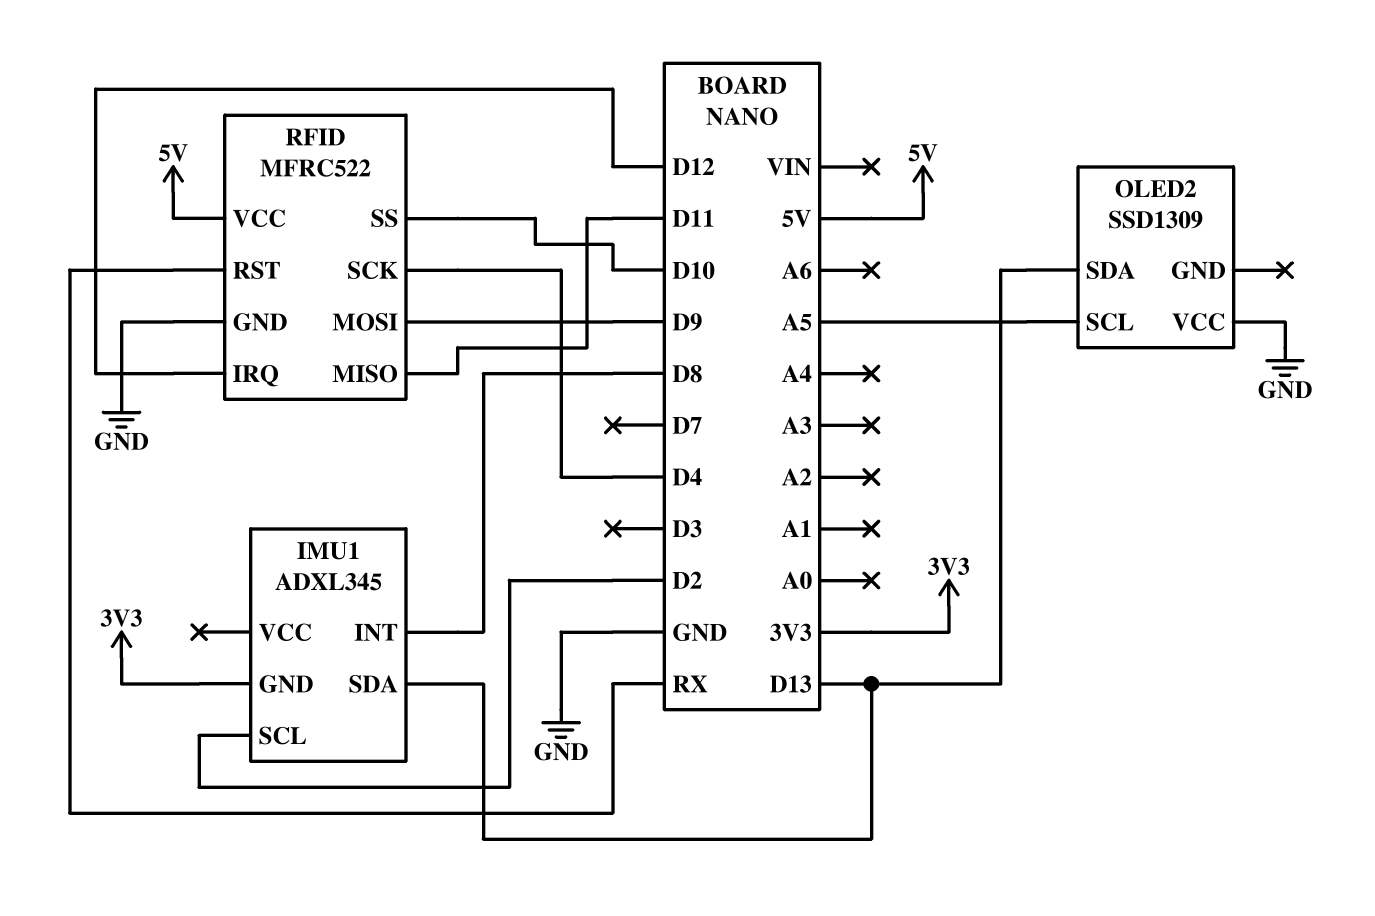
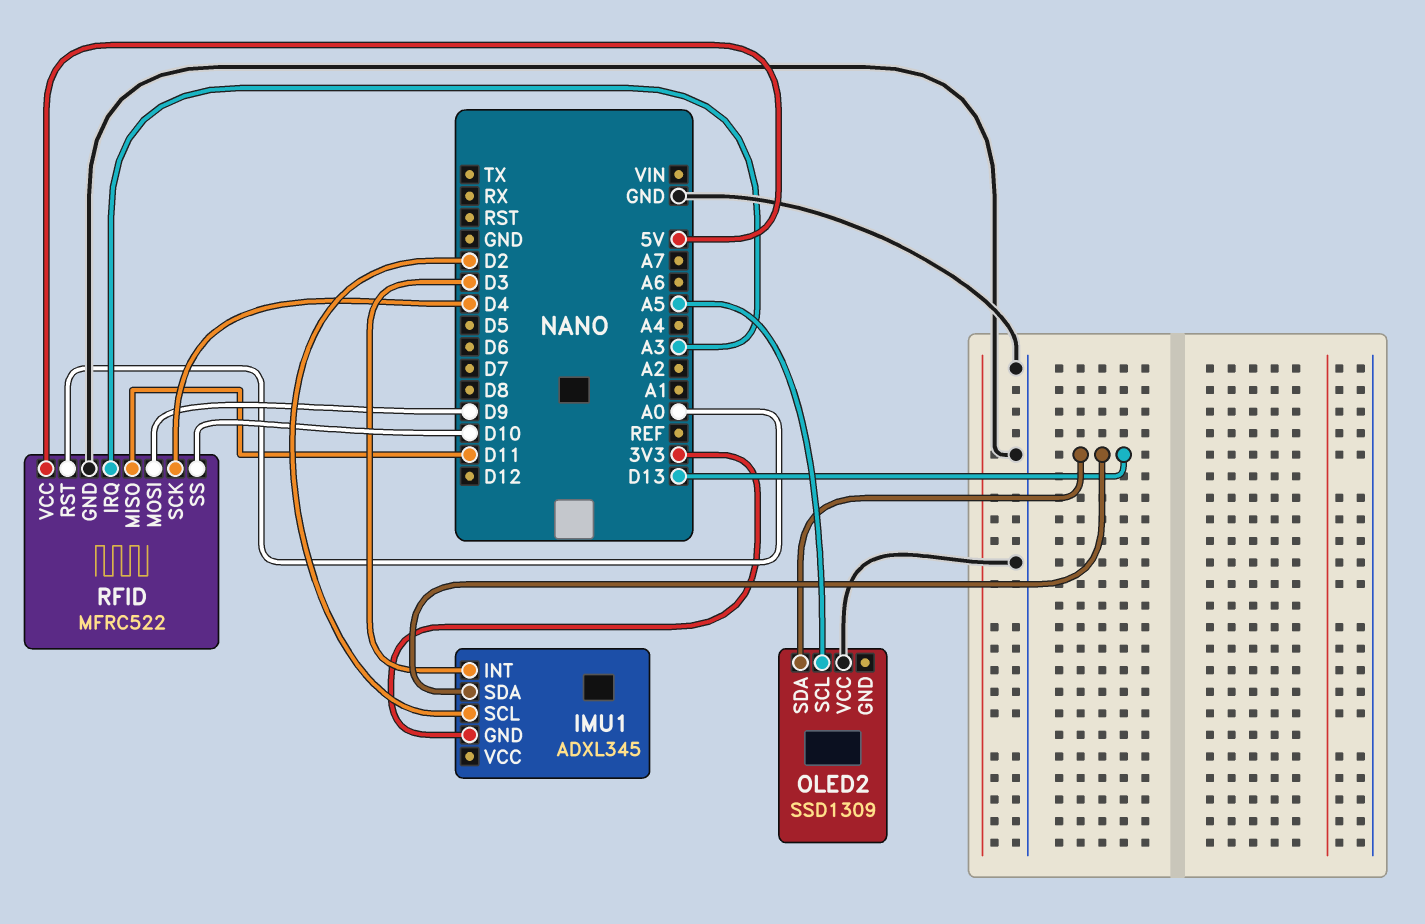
IMU1 pin INT: D8 -> D3
RFID pin IRQ: D12 -> A3
RFID pin RST: RX -> A0

